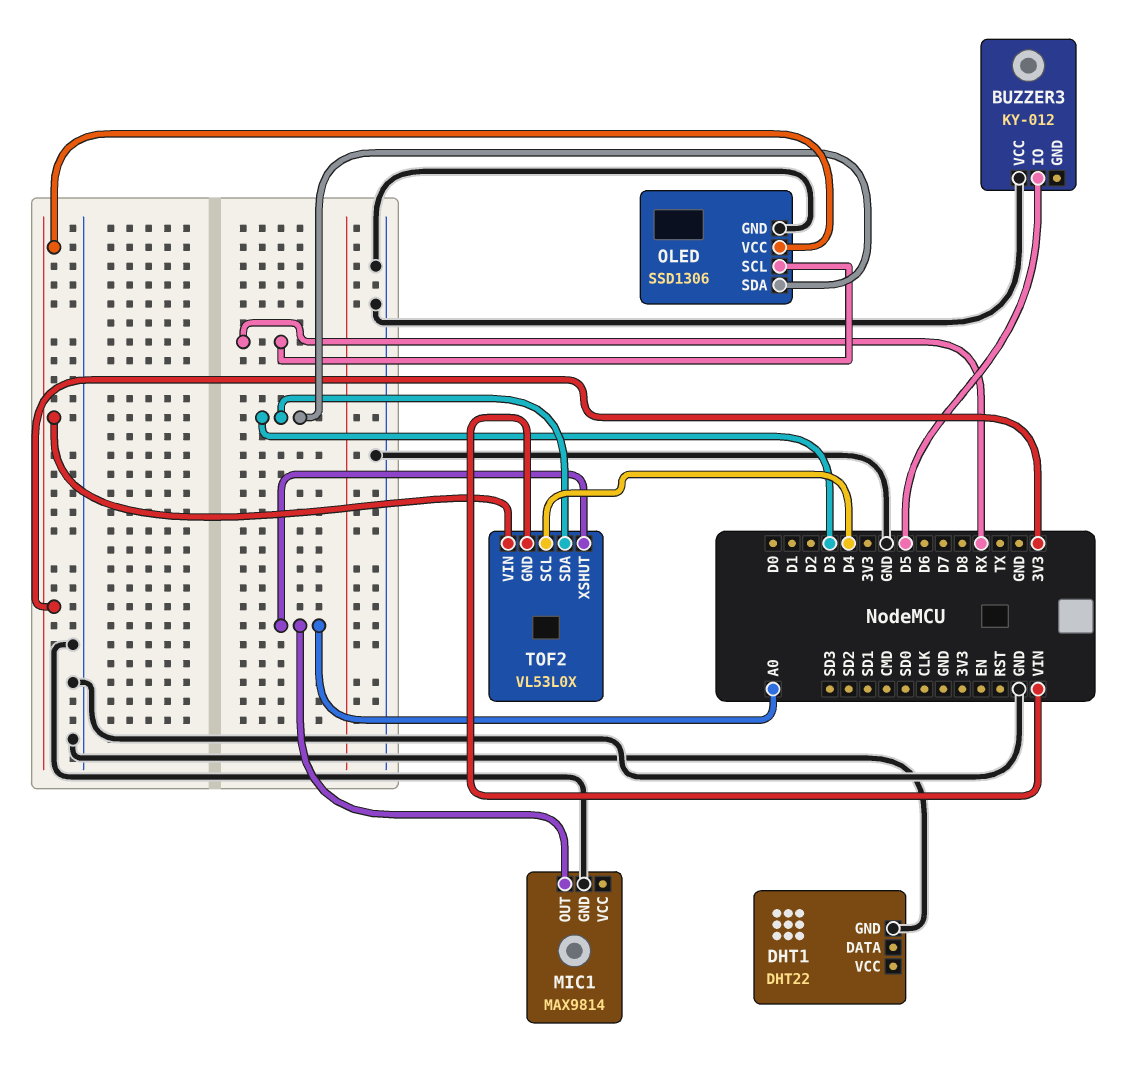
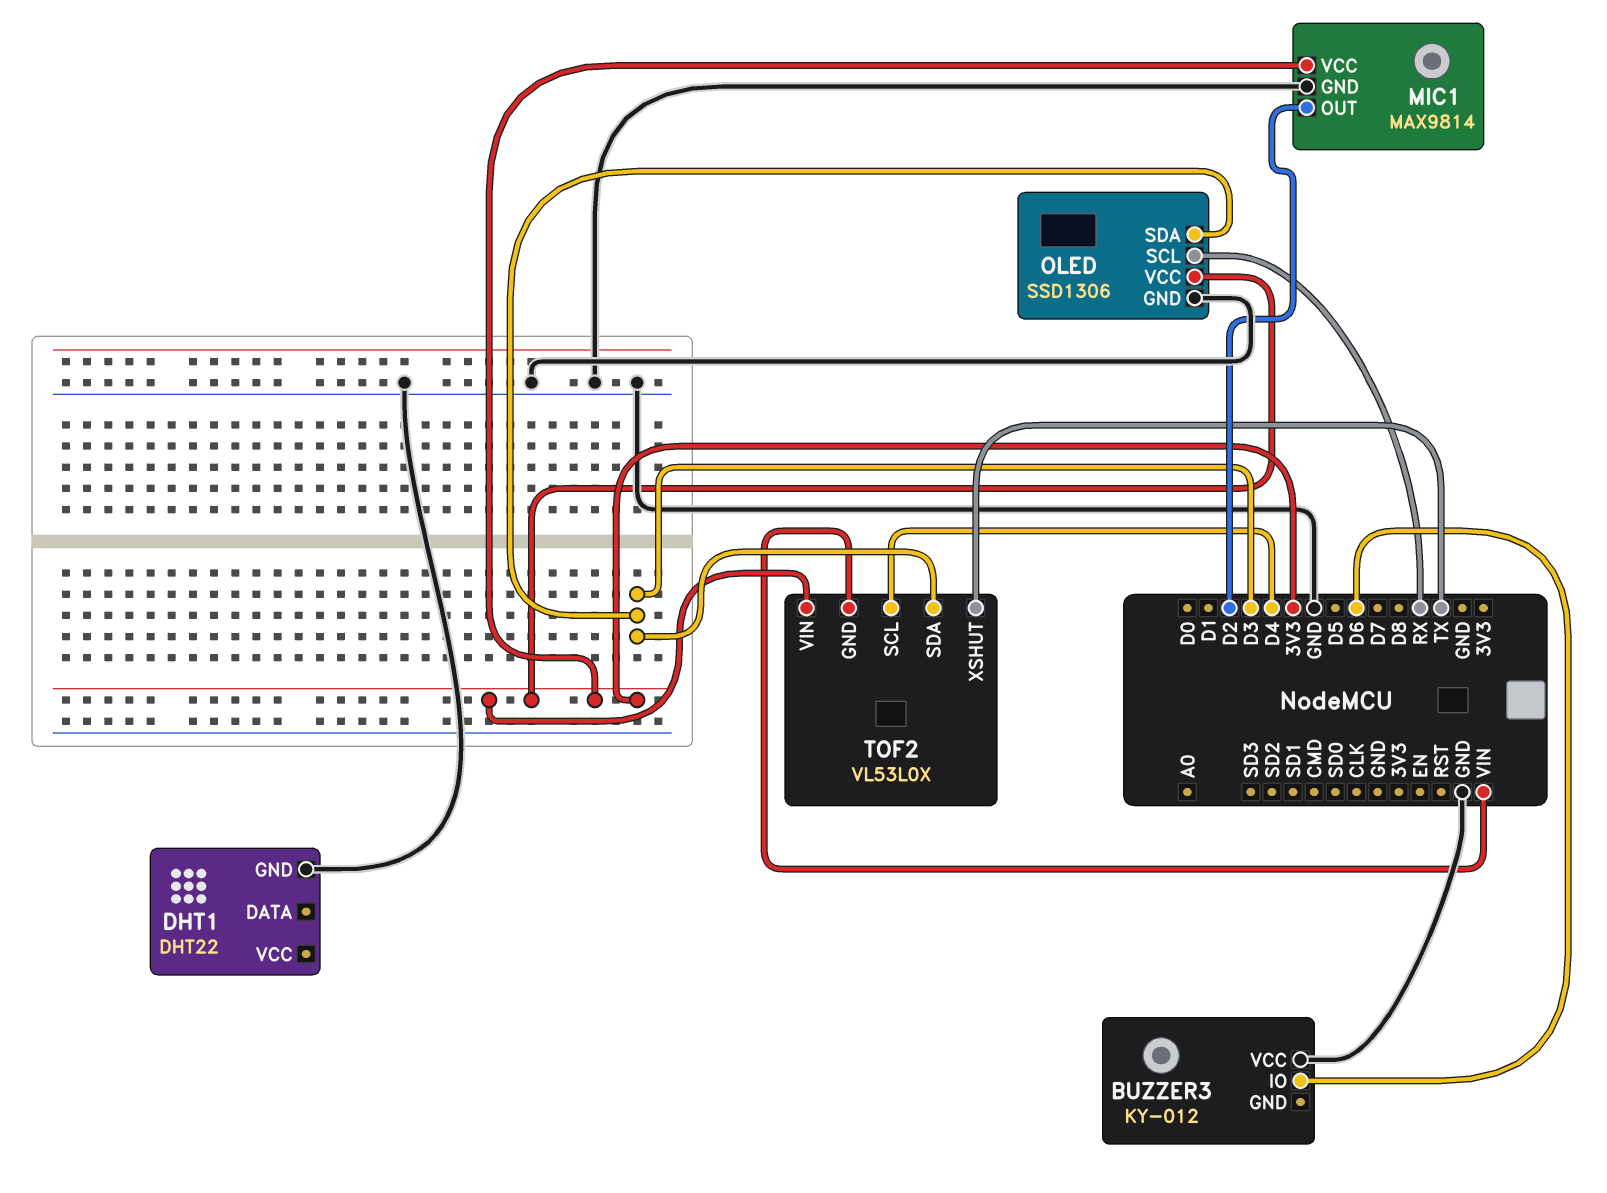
BUZZER3 pin IO: D5 -> D6
MIC1 pin OUT: A0 -> D2
MIC1 pin VCC: none -> 3V3
TOF2 pin XSHUT: A0 -> TX

